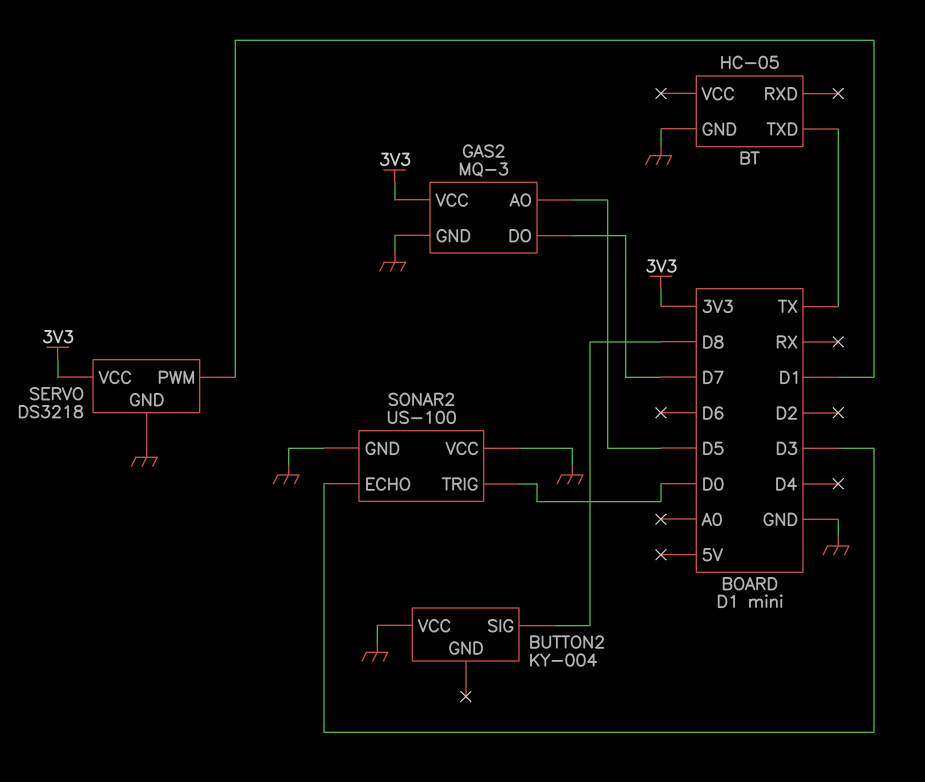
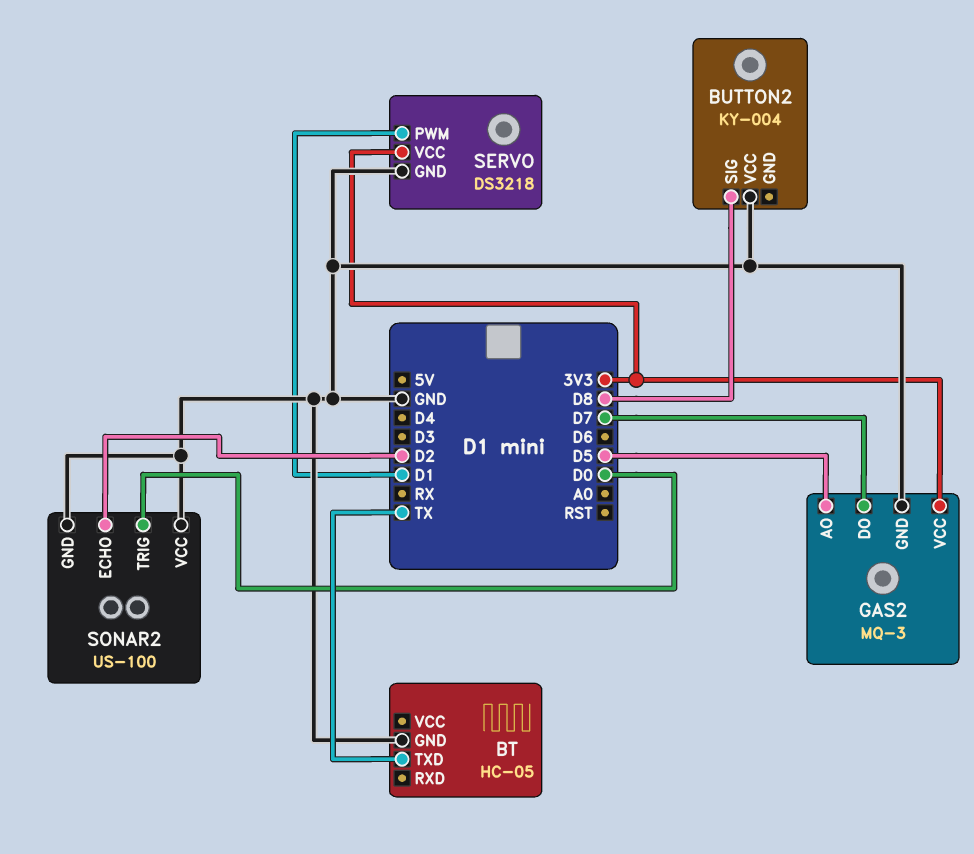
SONAR2 pin ECHO: D3 -> D2

